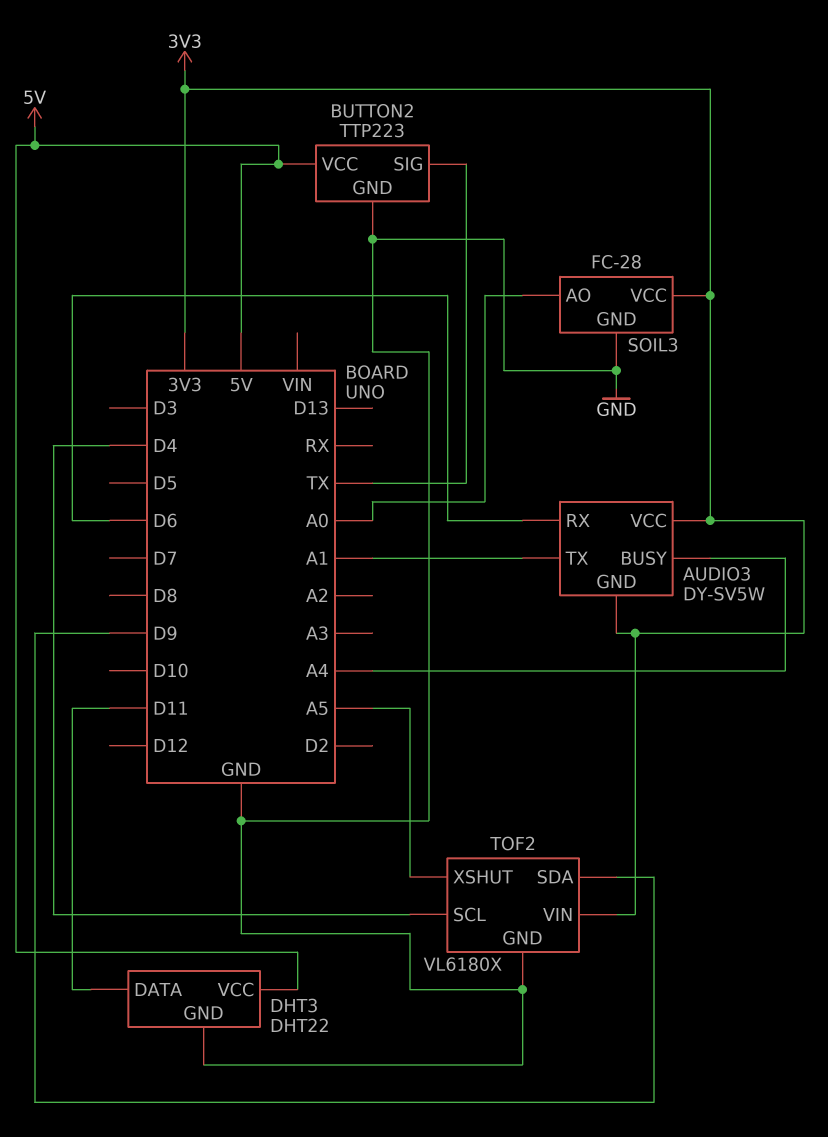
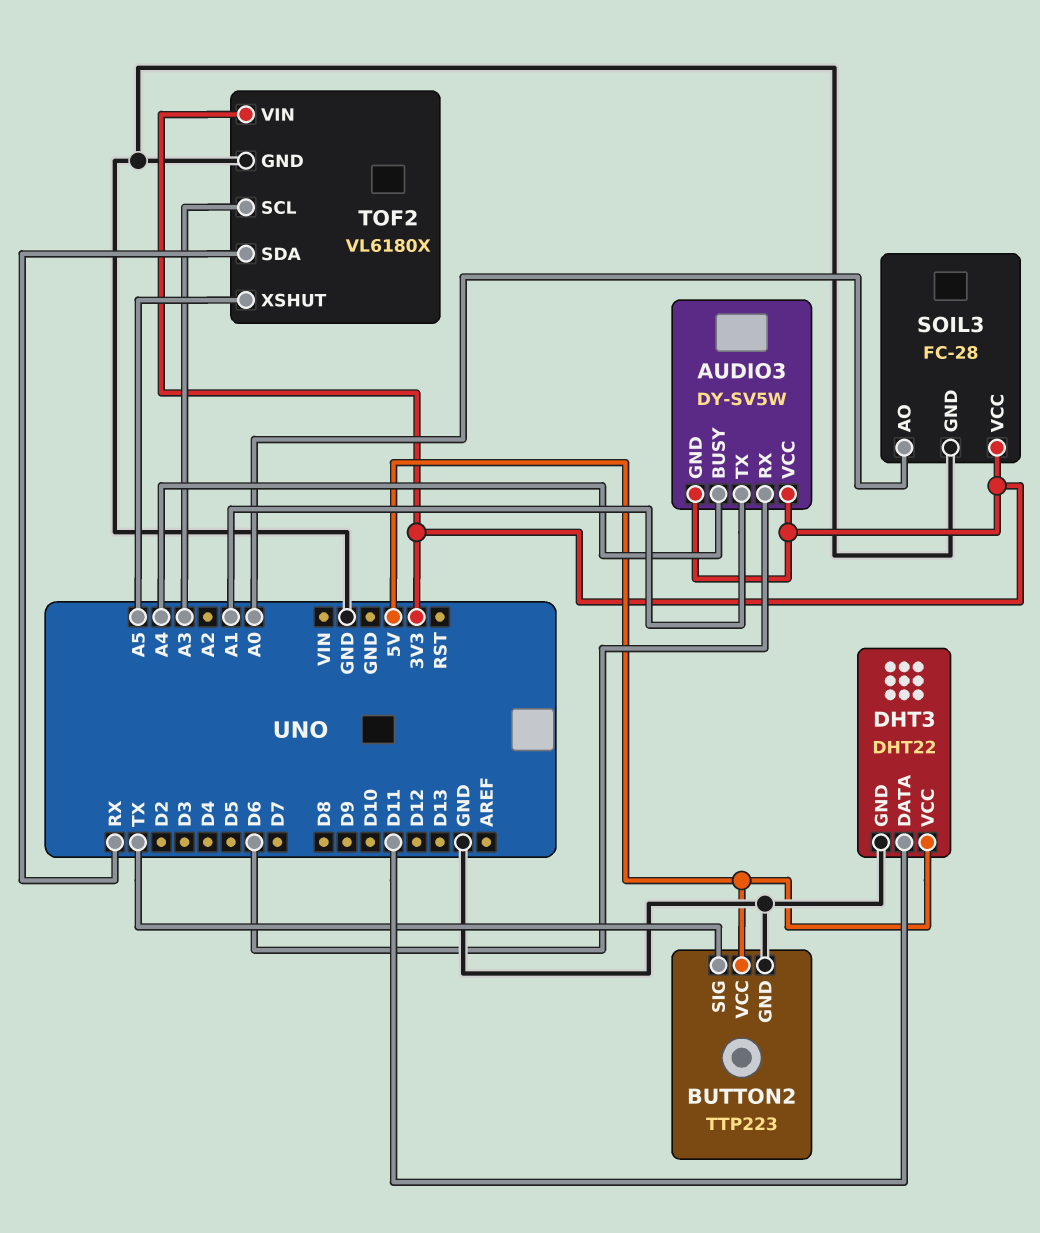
TOF2 pin SCL: D4 -> A3
TOF2 pin SDA: D9 -> RX

